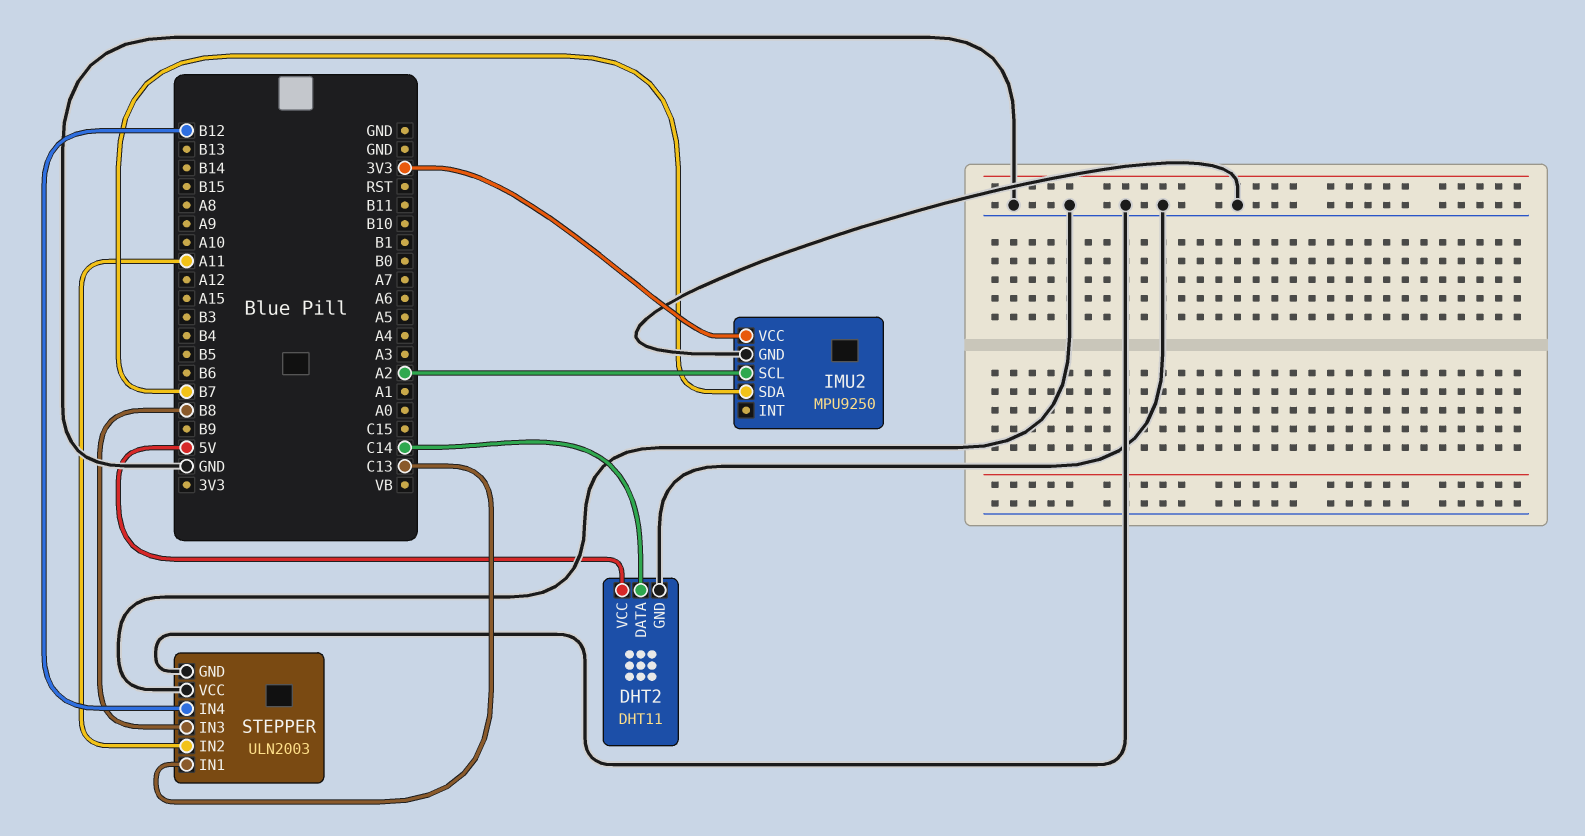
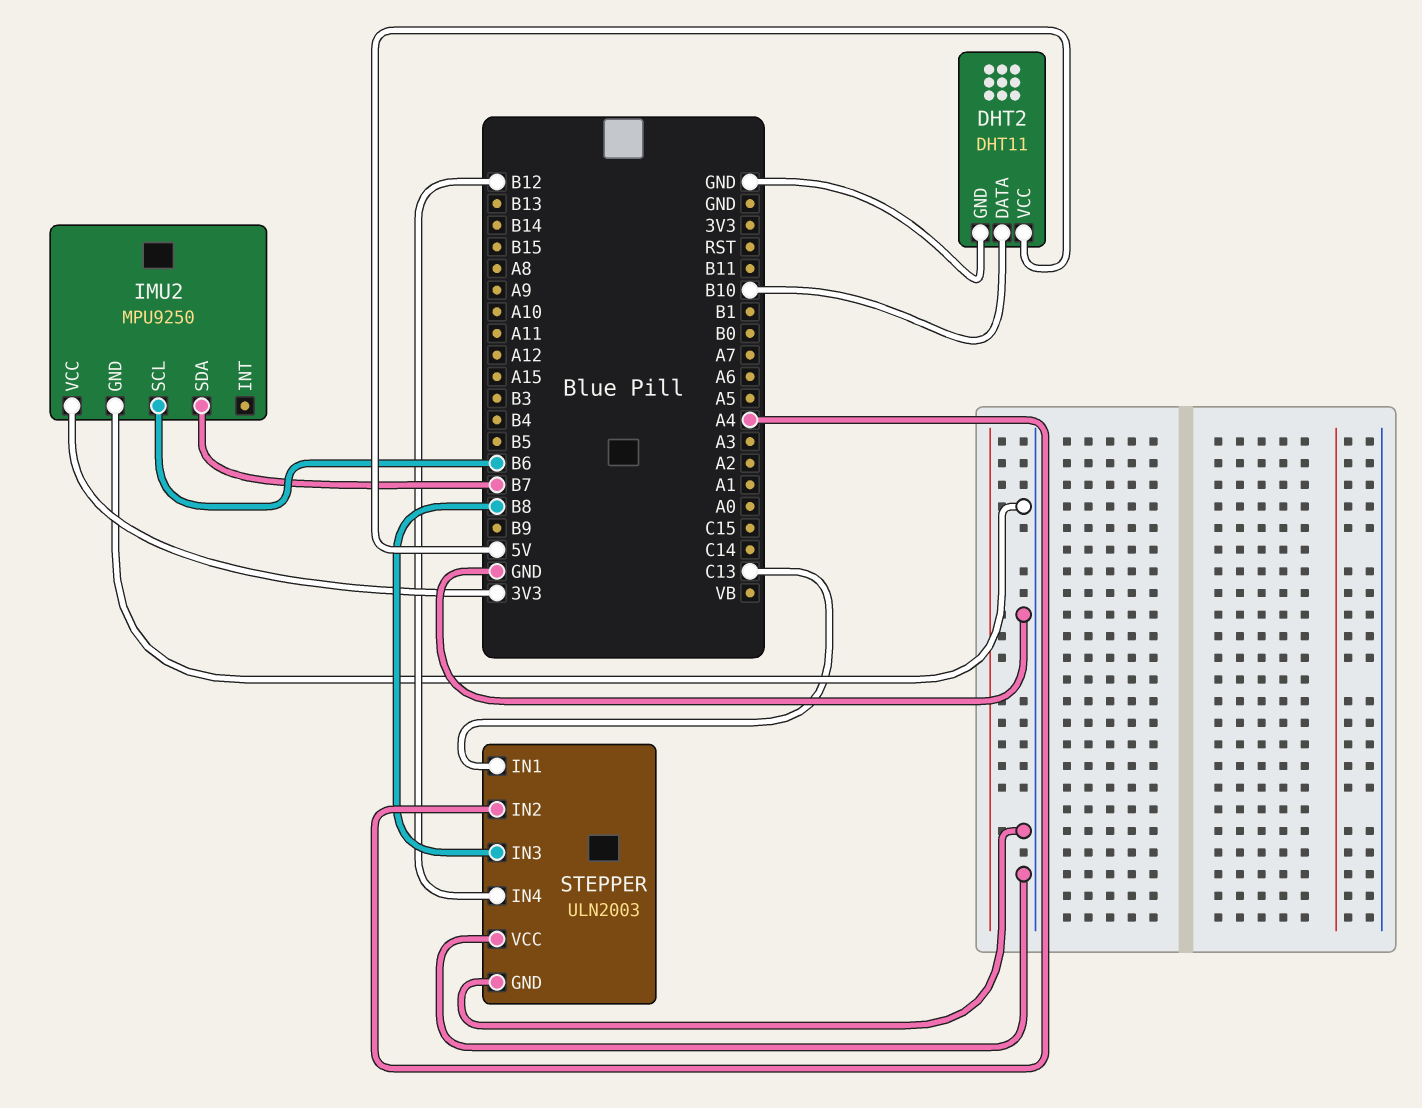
DHT2 pin DATA: C14 -> B10
IMU2 pin SCL: A2 -> B6
STEPPER pin IN2: A11 -> A4

